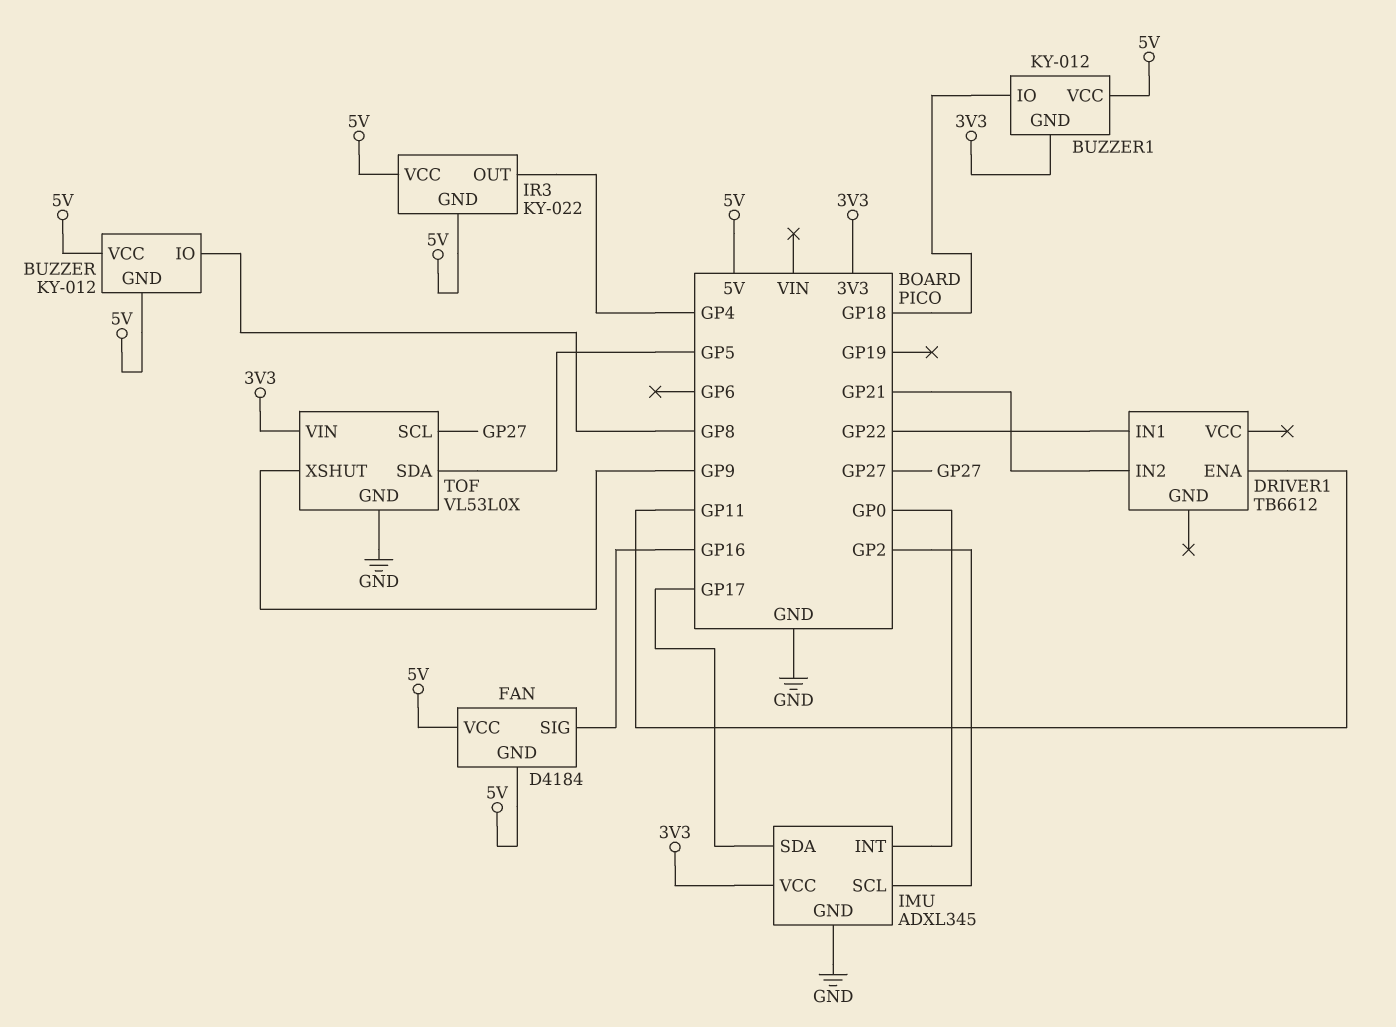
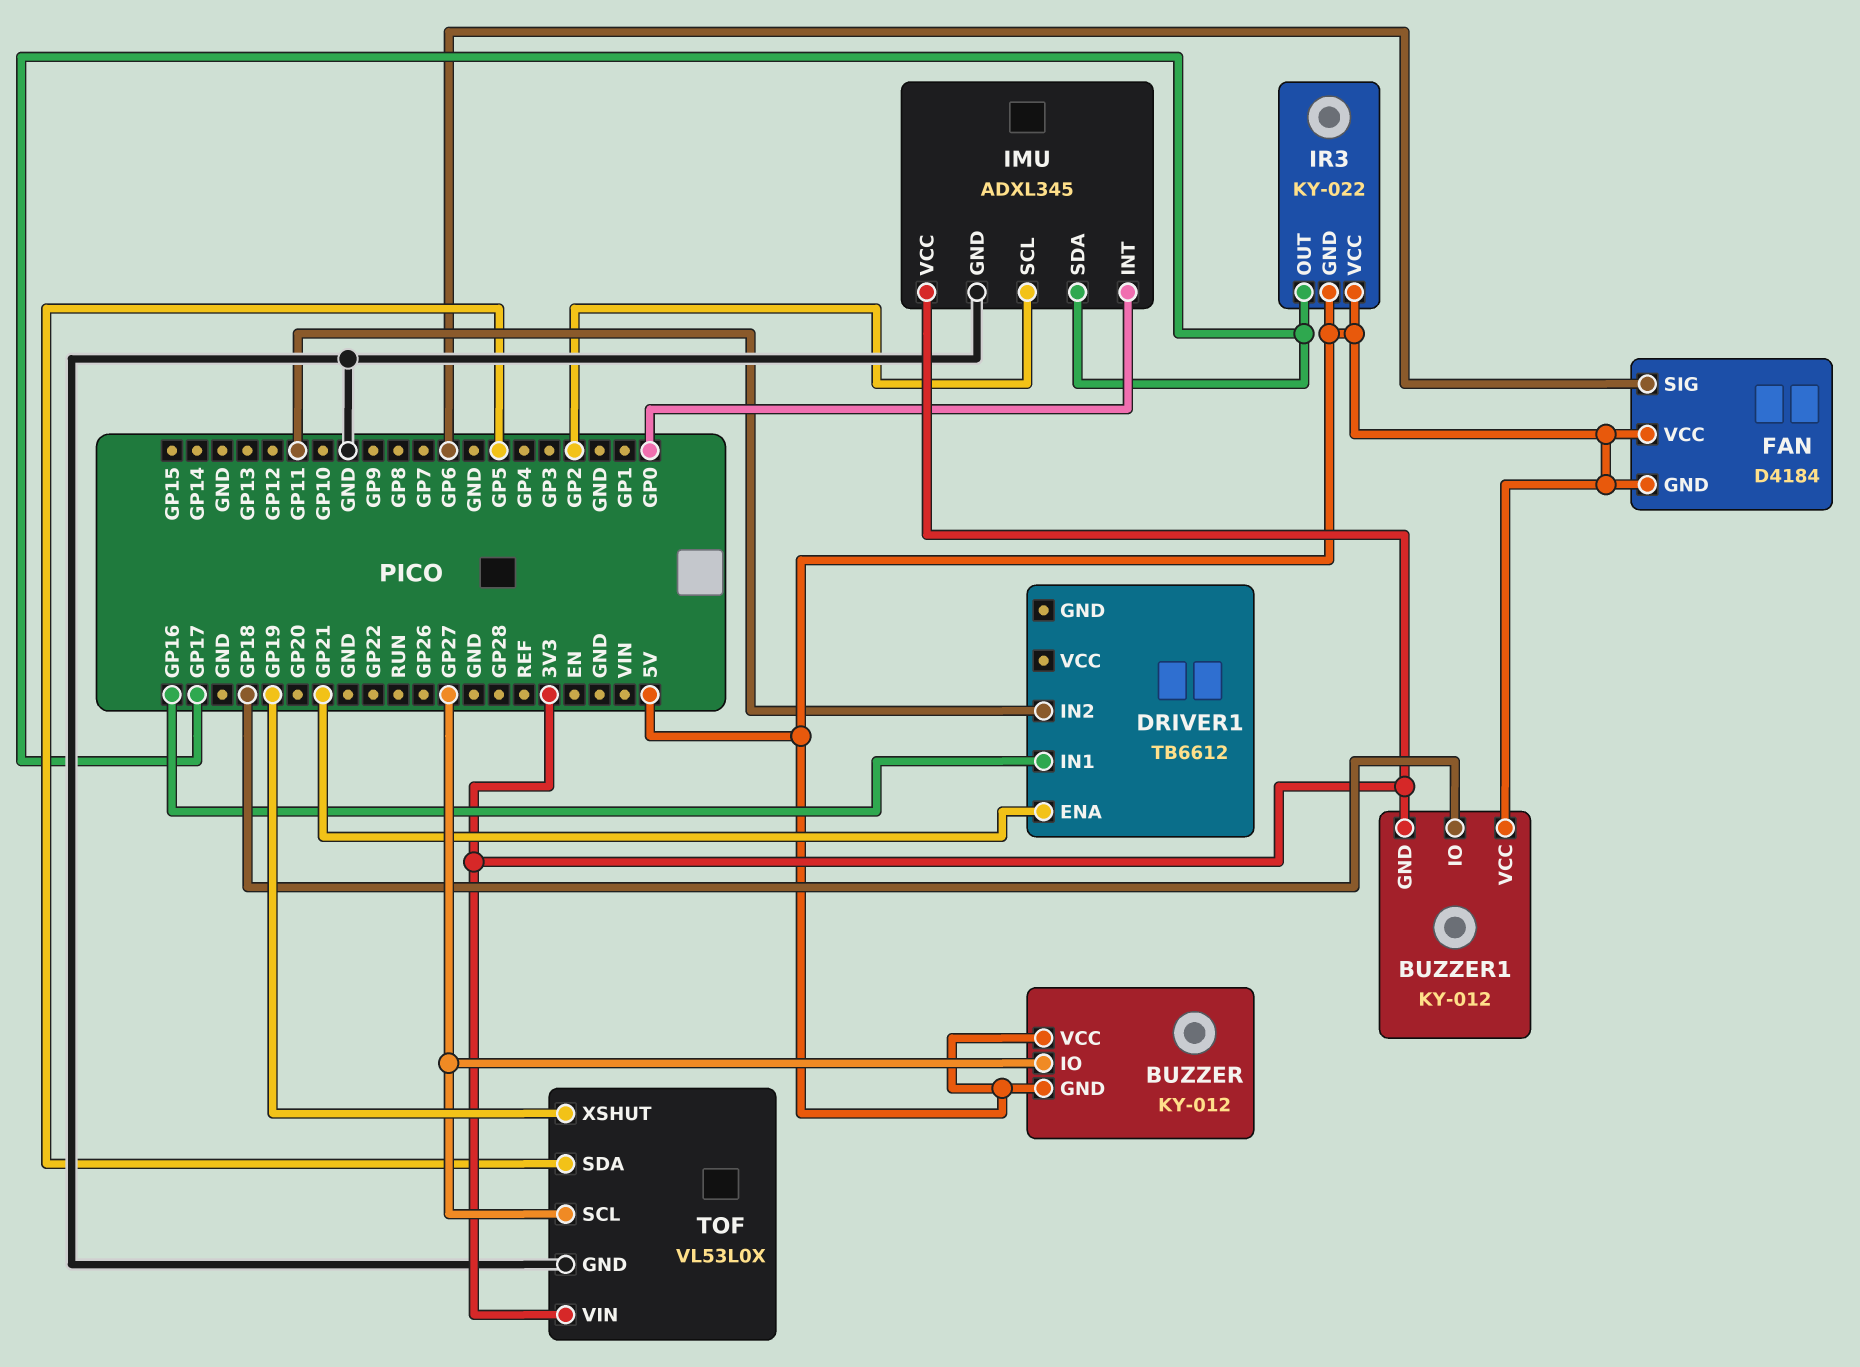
BUZZER pin IO: GP8 -> GP27
DRIVER1 pin ENA: GP11 -> GP21
DRIVER1 pin IN1: GP22 -> GP16
DRIVER1 pin IN2: GP21 -> GP11
FAN pin SIG: GP16 -> GP6
IR3 pin OUT: GP4 -> GP17
TOF pin XSHUT: GP9 -> GP19

